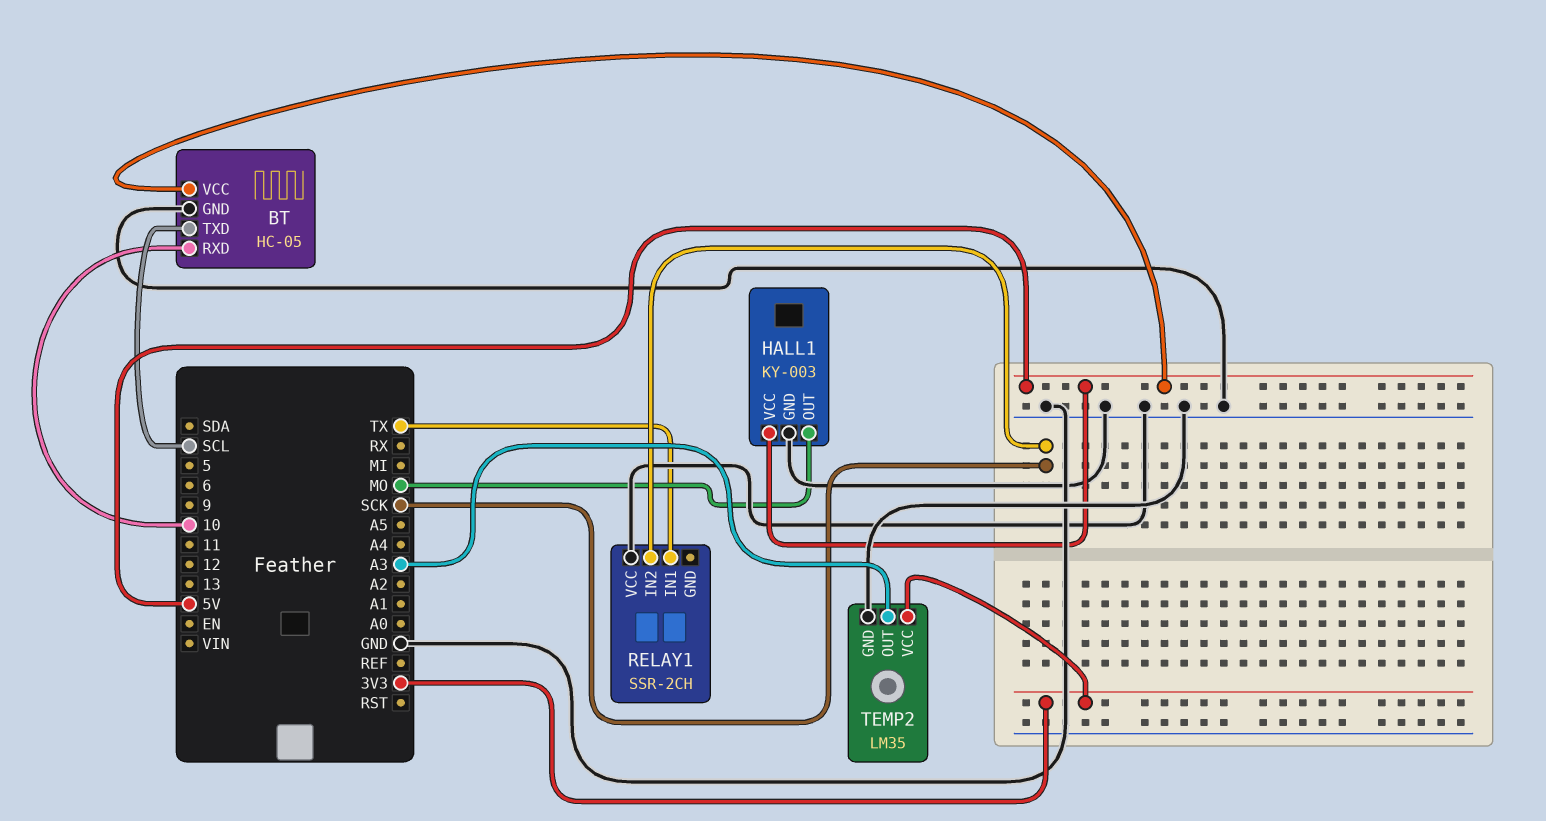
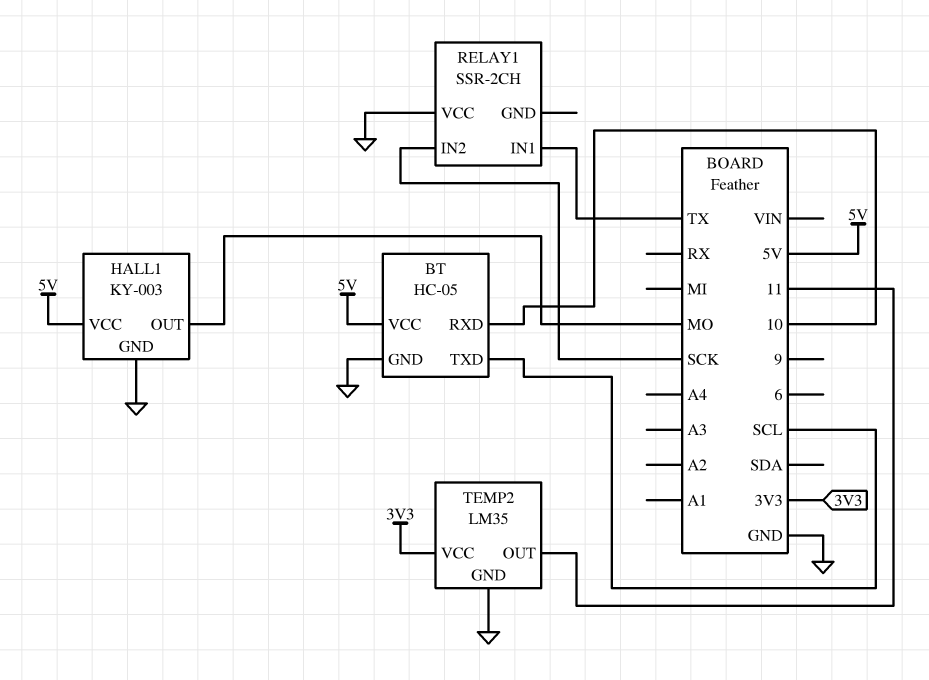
TEMP2 pin OUT: A3 -> 11

